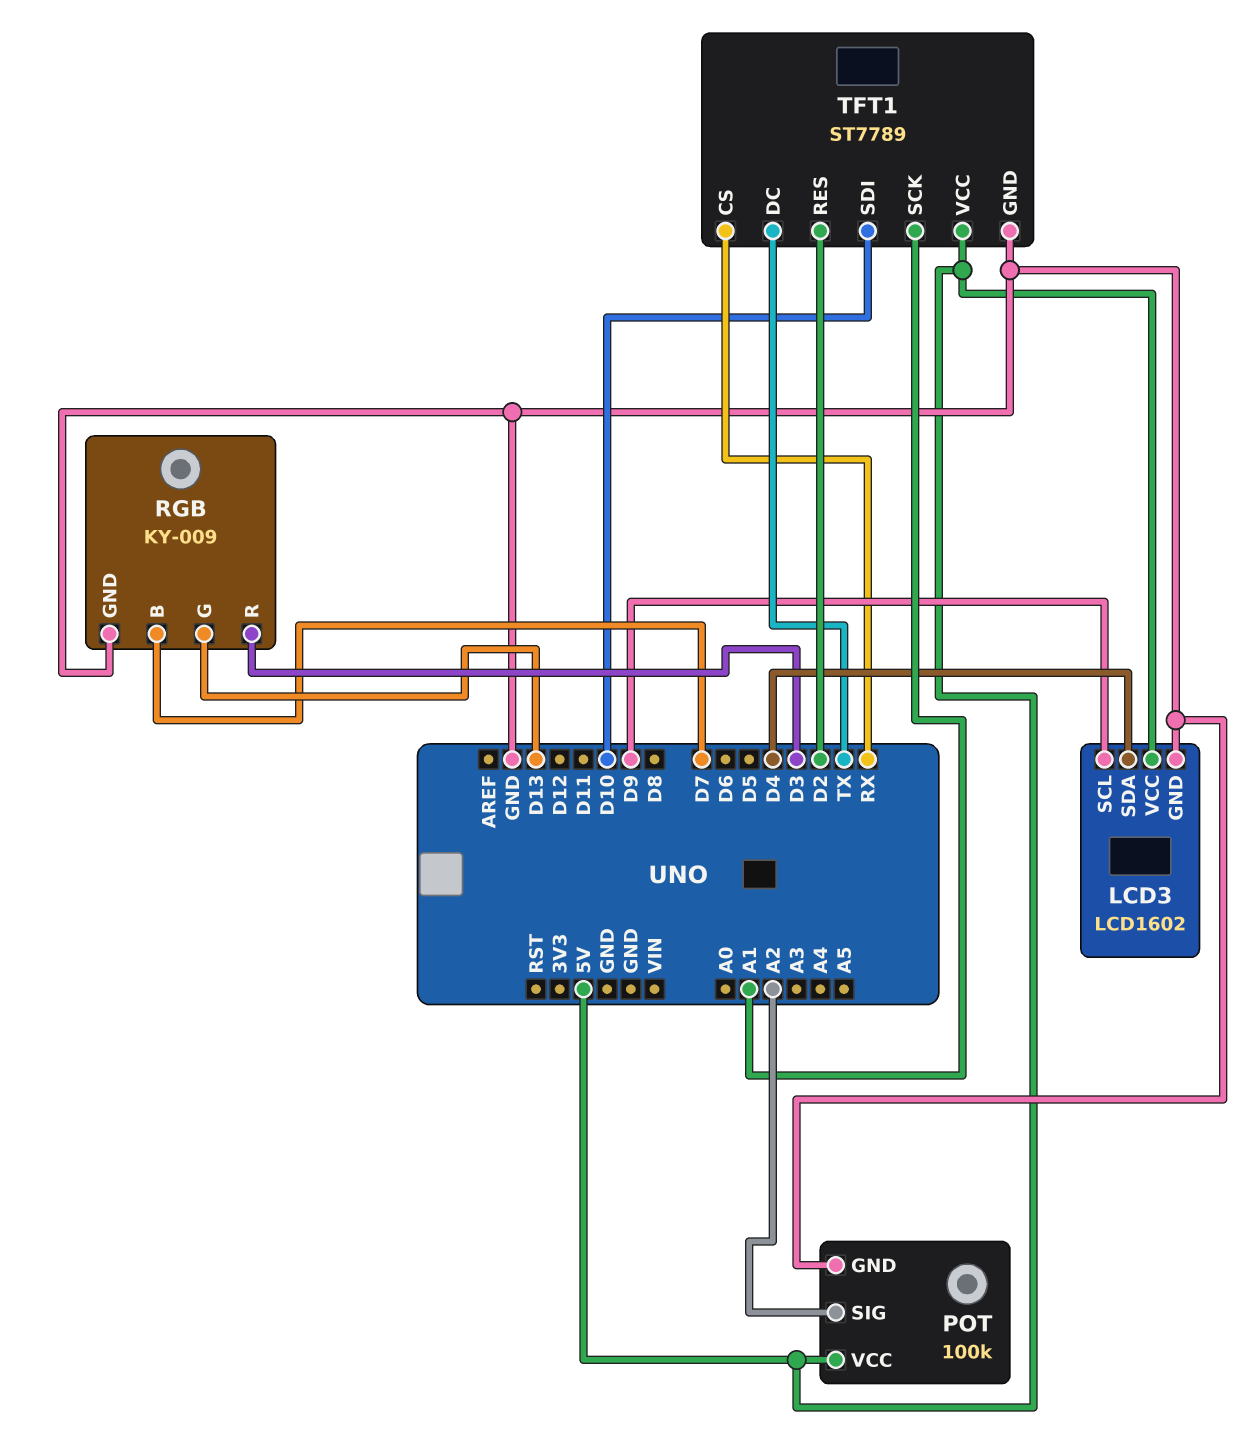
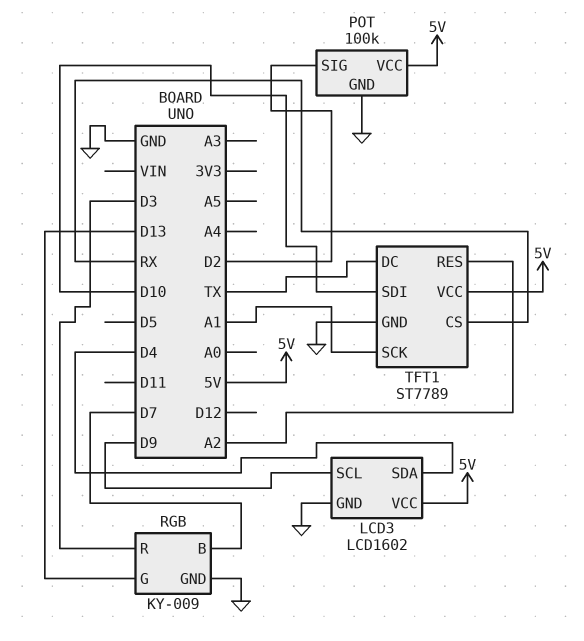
POT pin SIG: A2 -> D2
TFT1 pin RES: D2 -> A2

